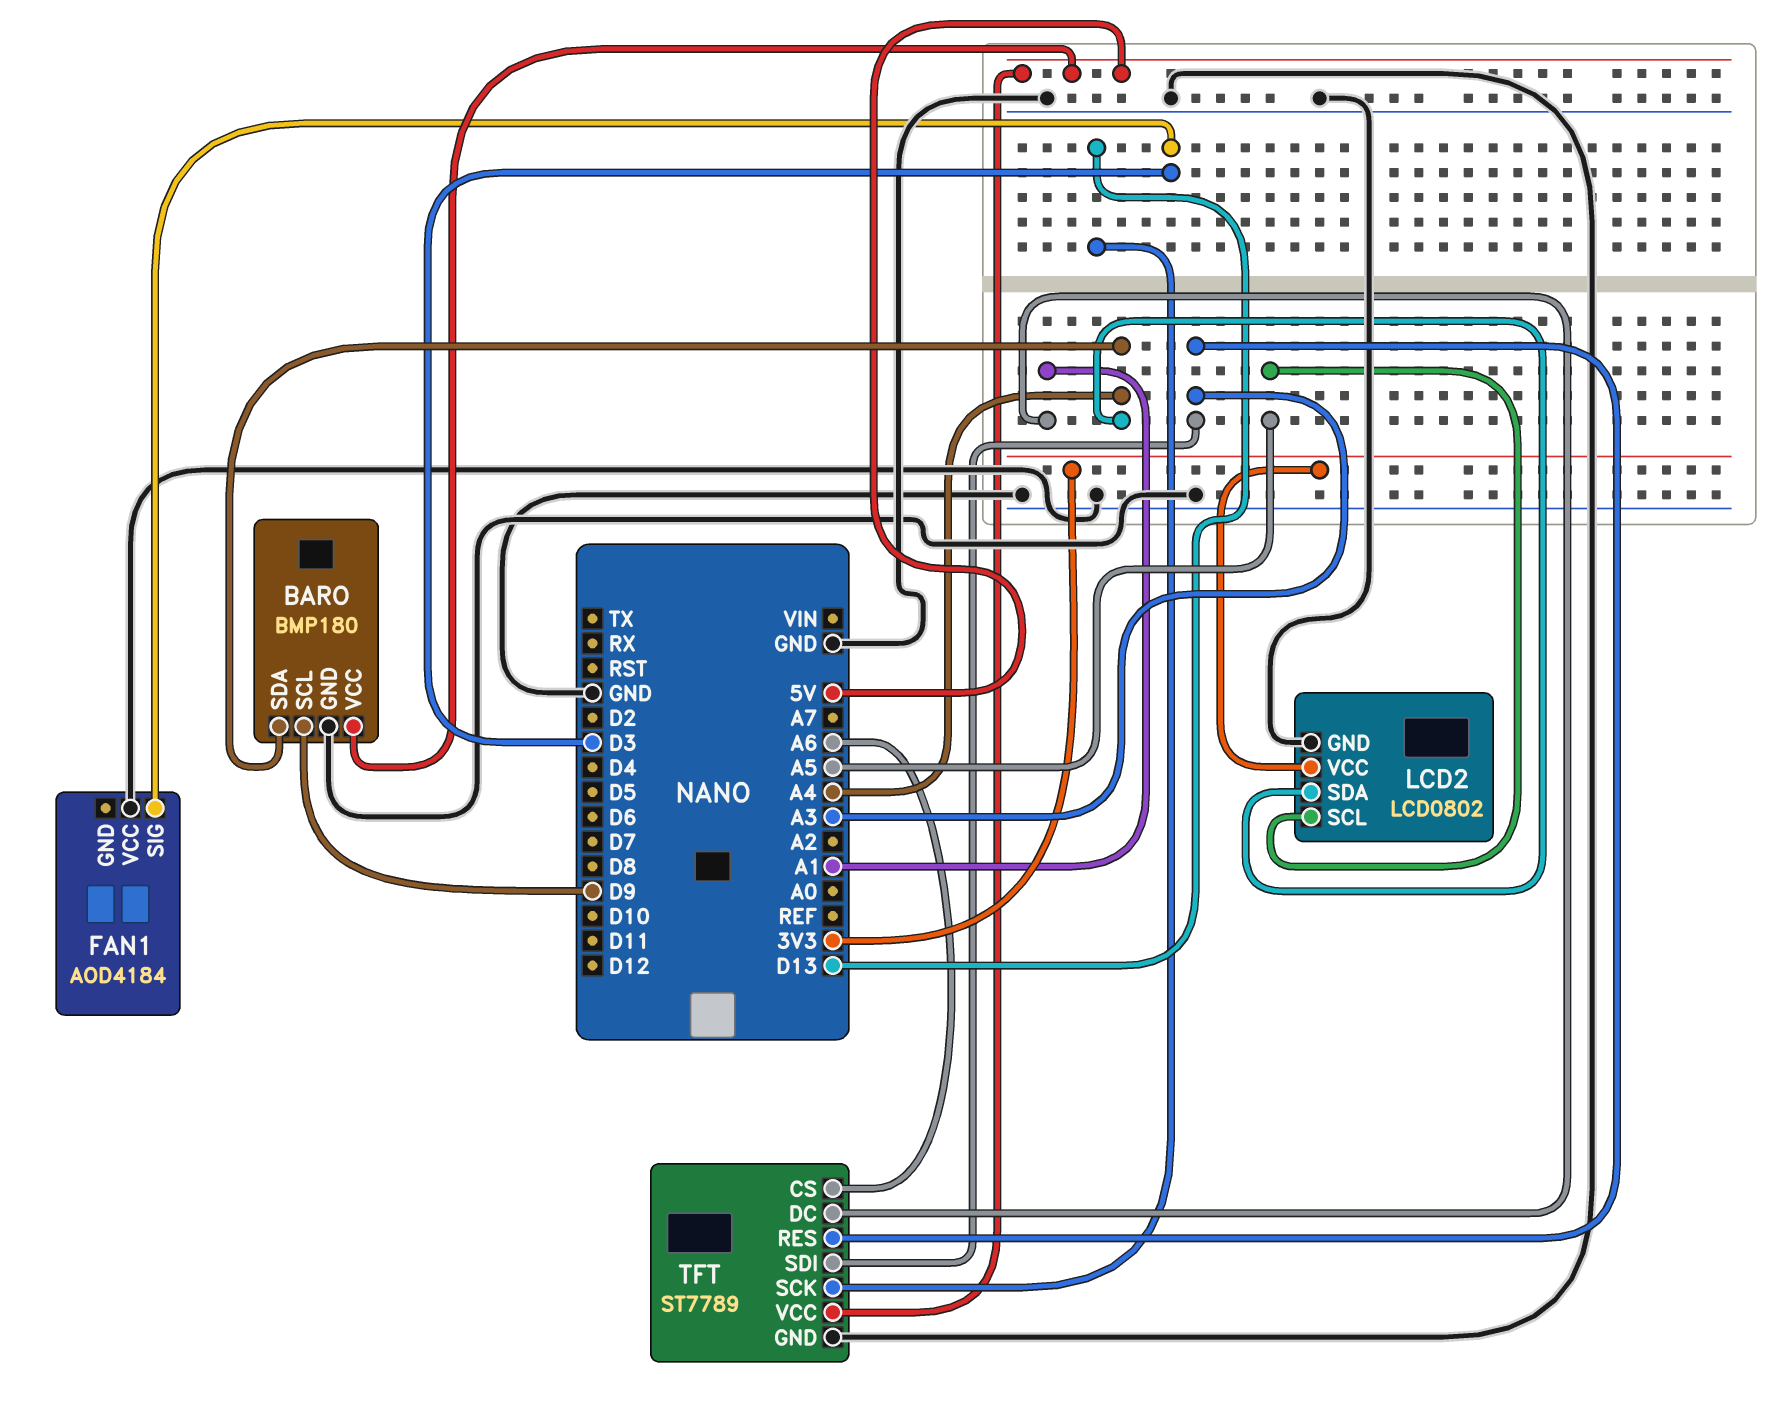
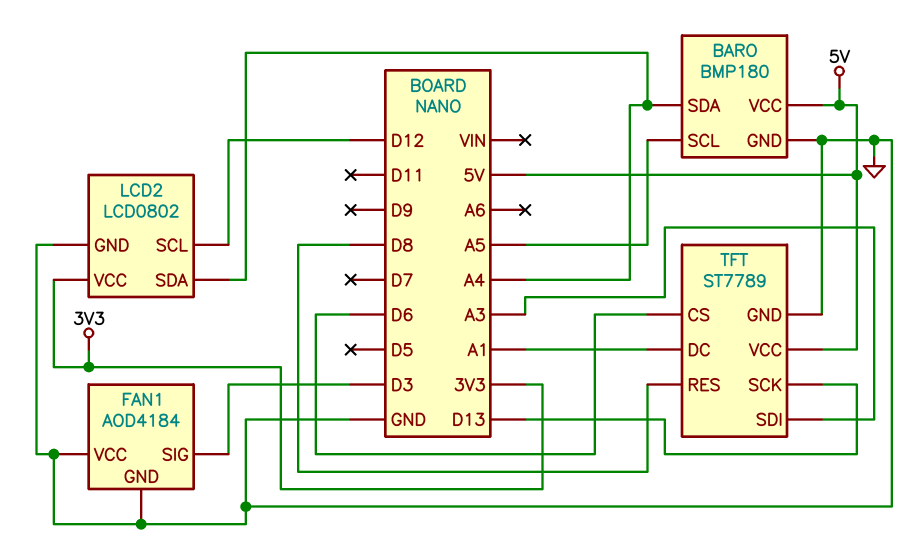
BARO pin SCL: D9 -> A5
FAN1 pin GND: none -> GND
LCD2 pin SCL: A5 -> D12
TFT pin CS: A6 -> D6
TFT pin RES: A3 -> D8

